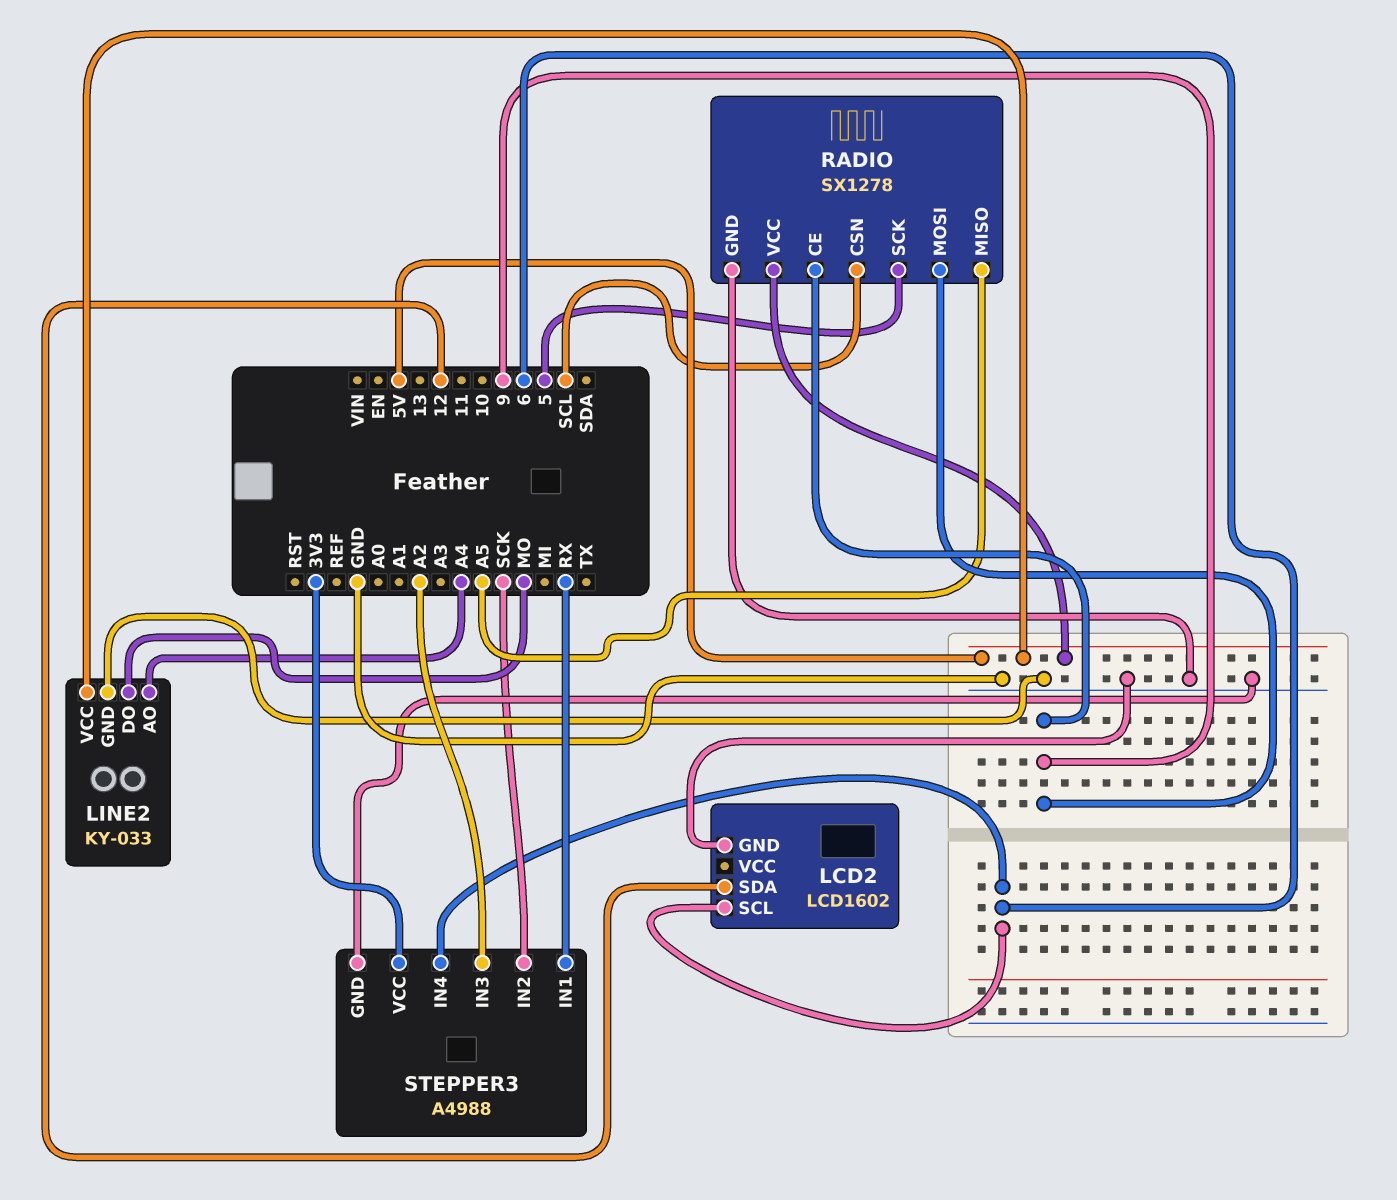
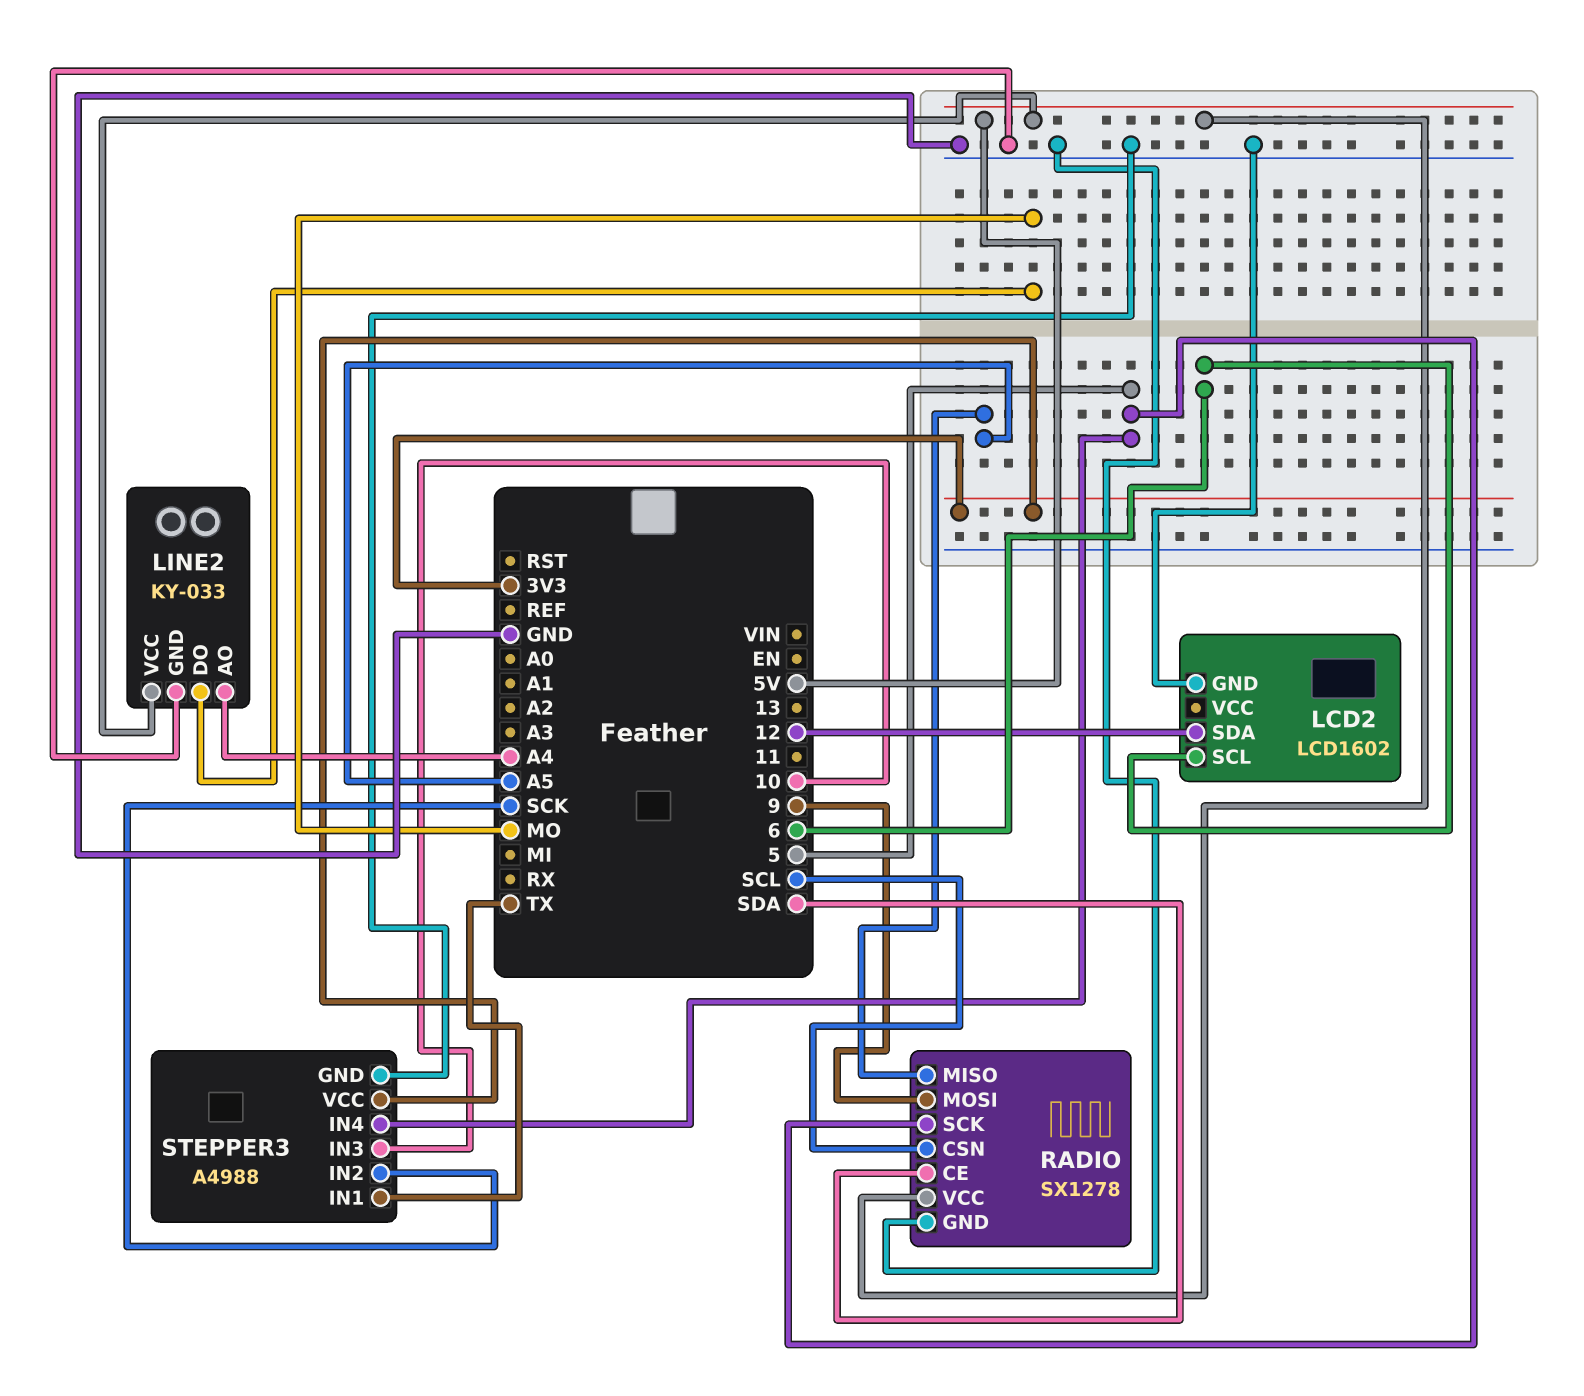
RADIO pin CE: 9 -> SDA
STEPPER3 pin IN1: RX -> TX
STEPPER3 pin IN3: A2 -> 10
STEPPER3 pin IN4: 6 -> 5

